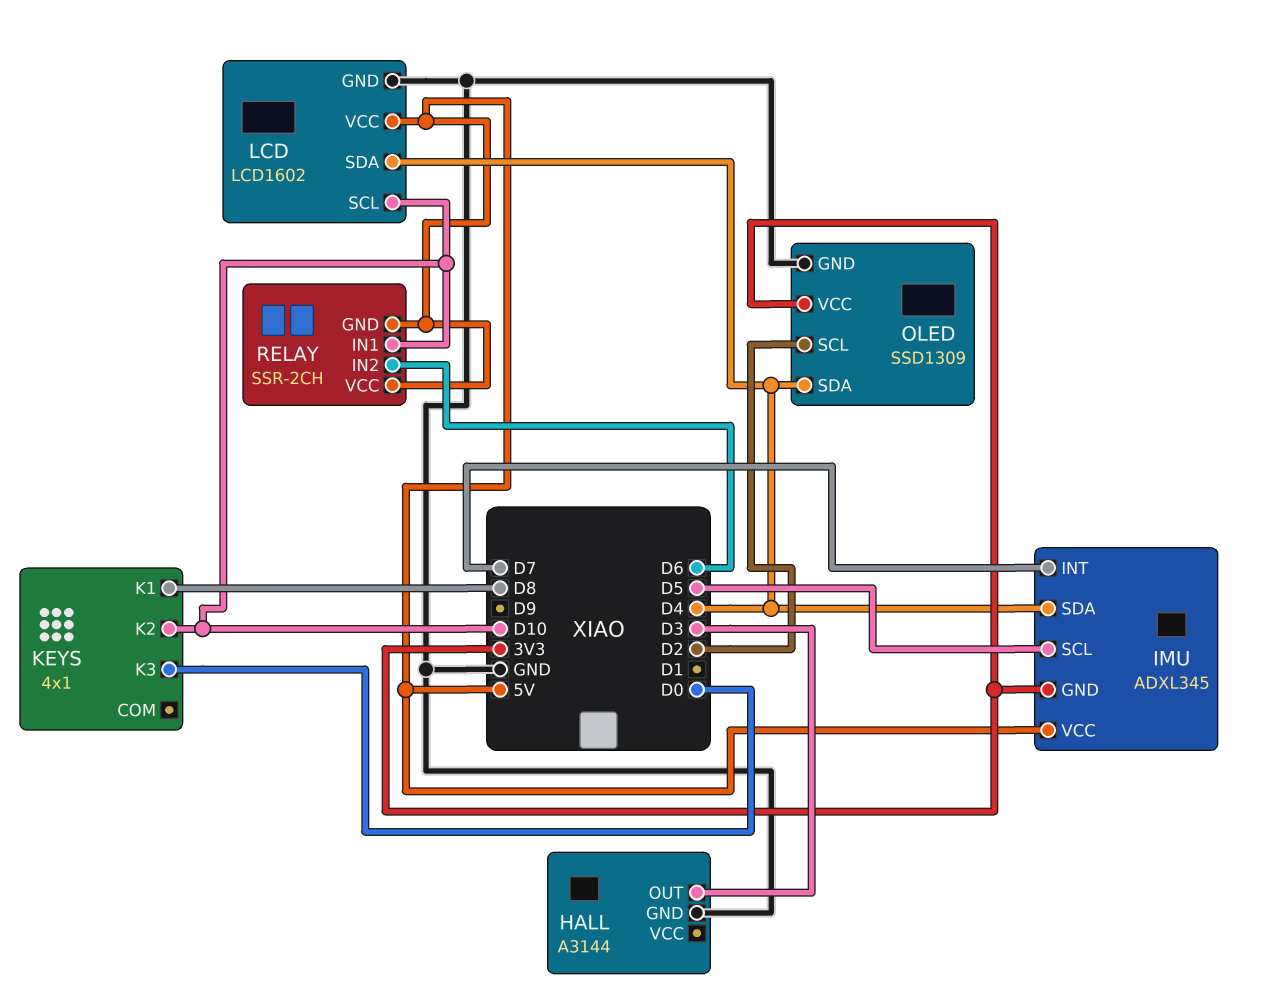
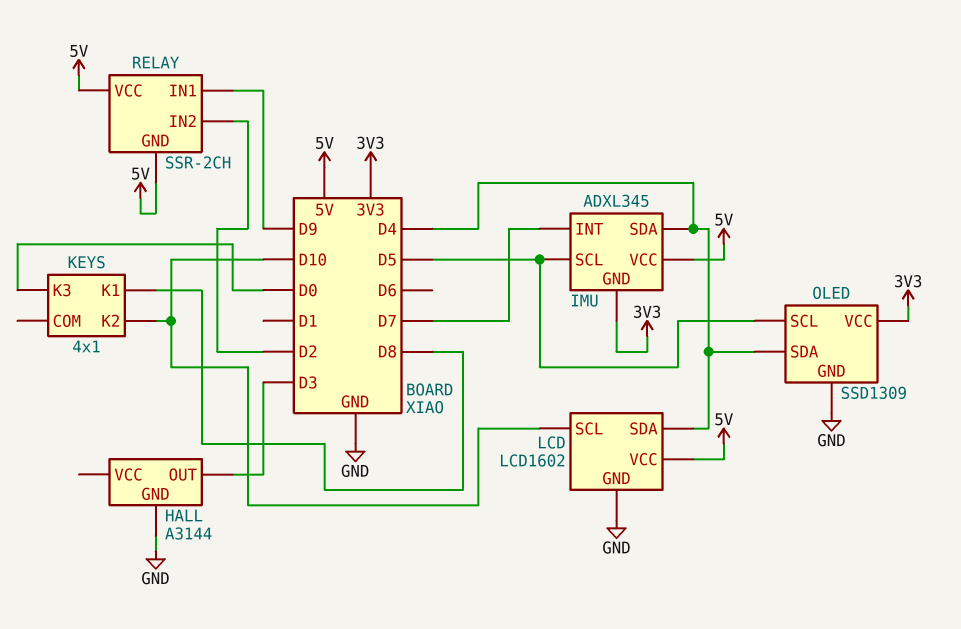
OLED pin SCL: D2 -> D5
RELAY pin IN1: D10 -> D9
RELAY pin IN2: D6 -> D2

